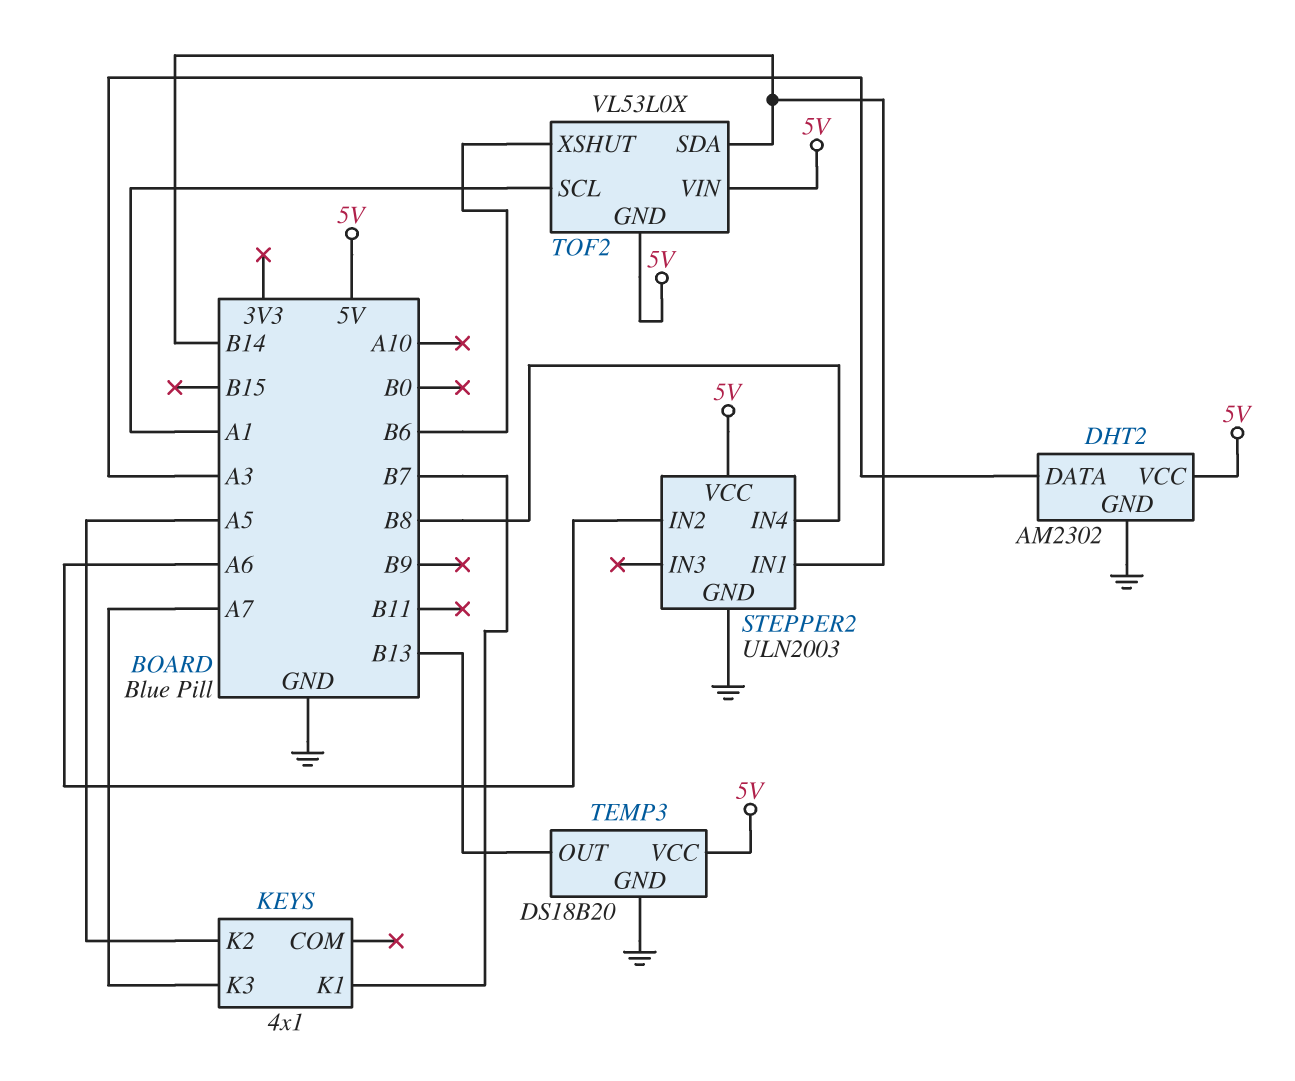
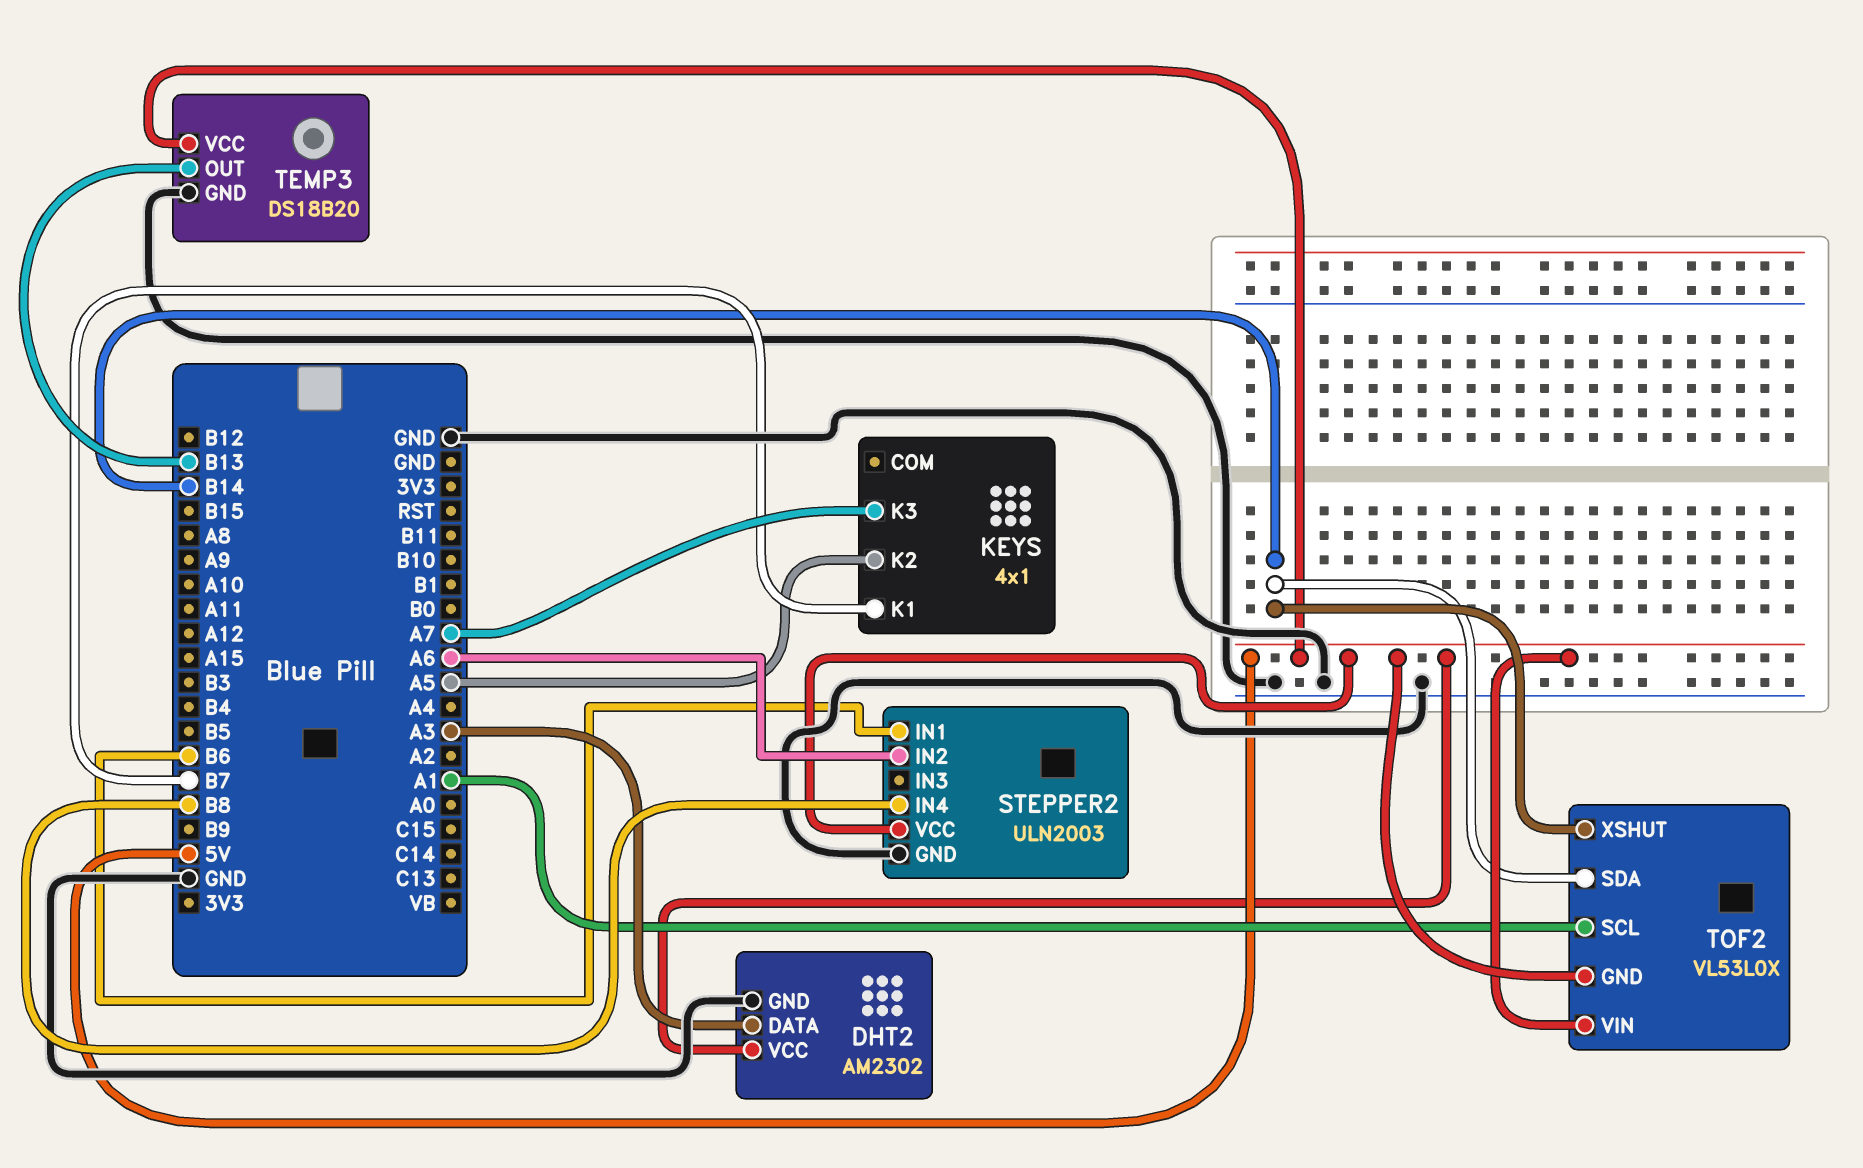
STEPPER2 pin IN1: B14 -> B6
TOF2 pin XSHUT: B6 -> B14

